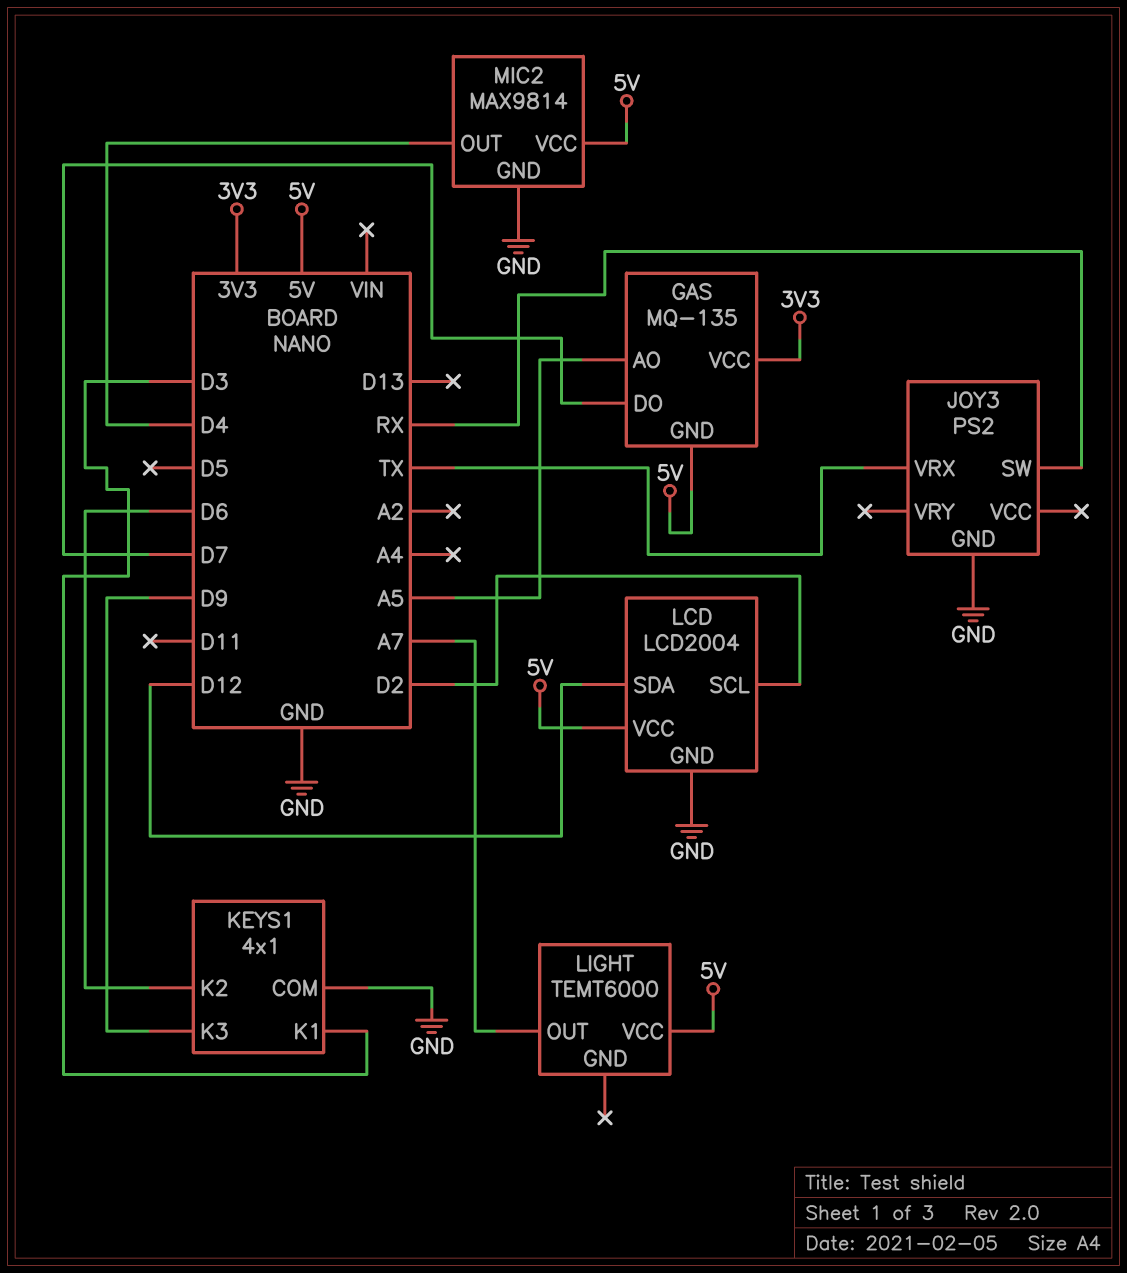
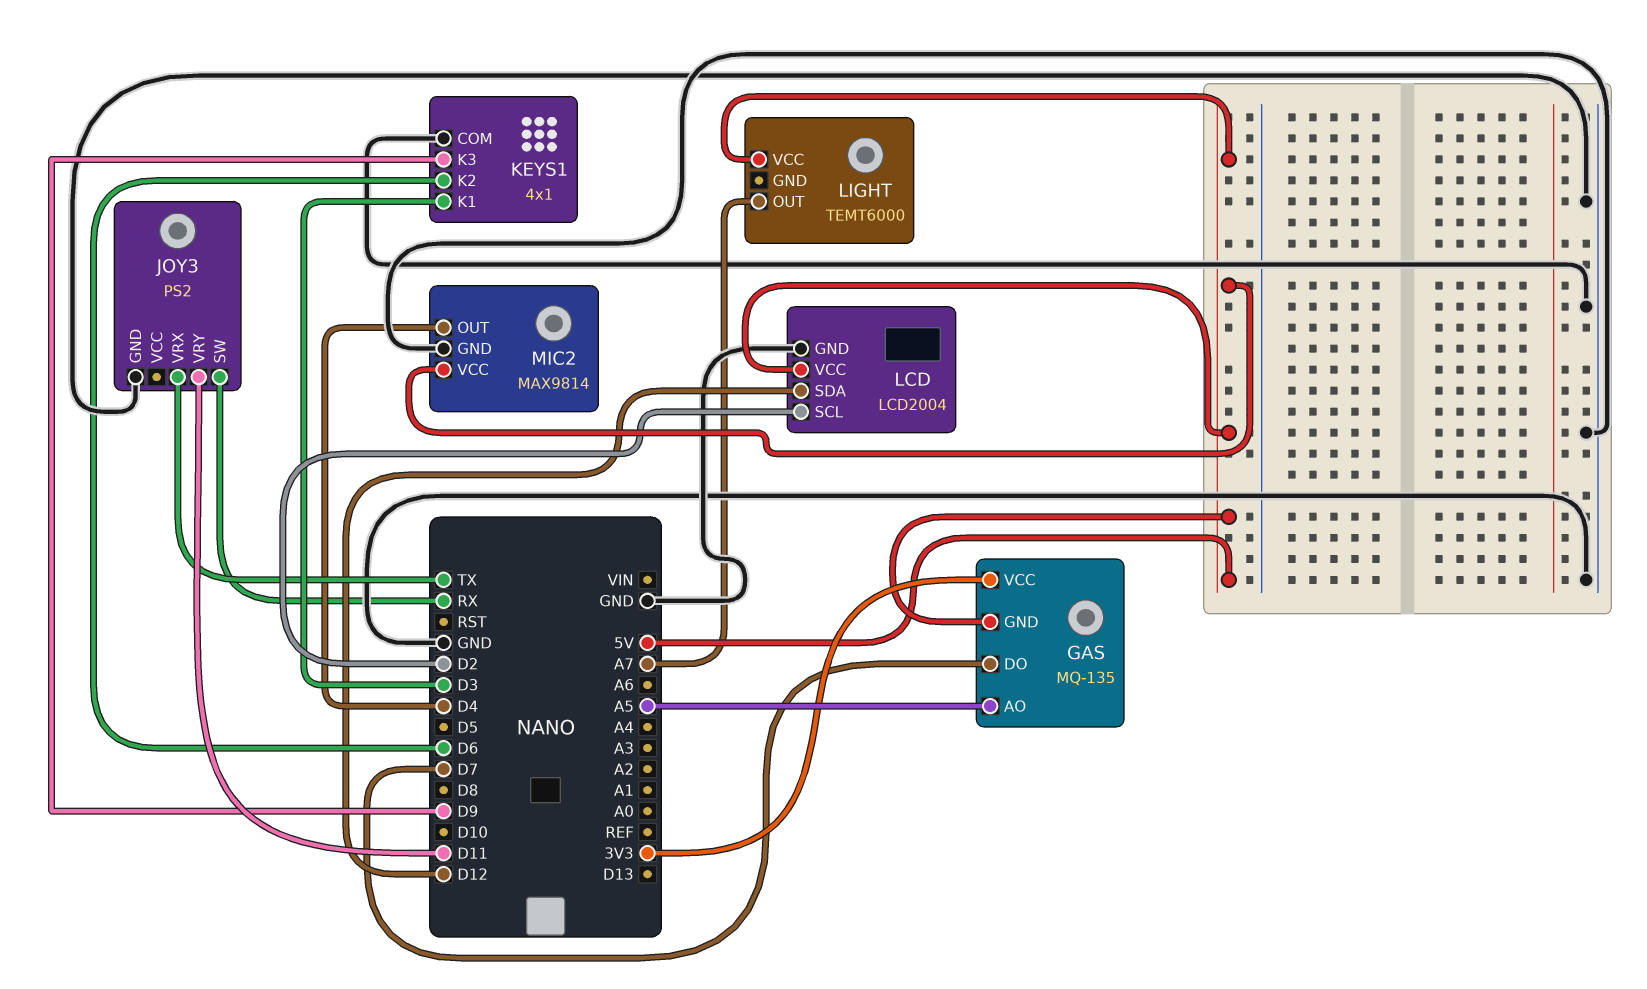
JOY3 pin VRY: none -> D11

